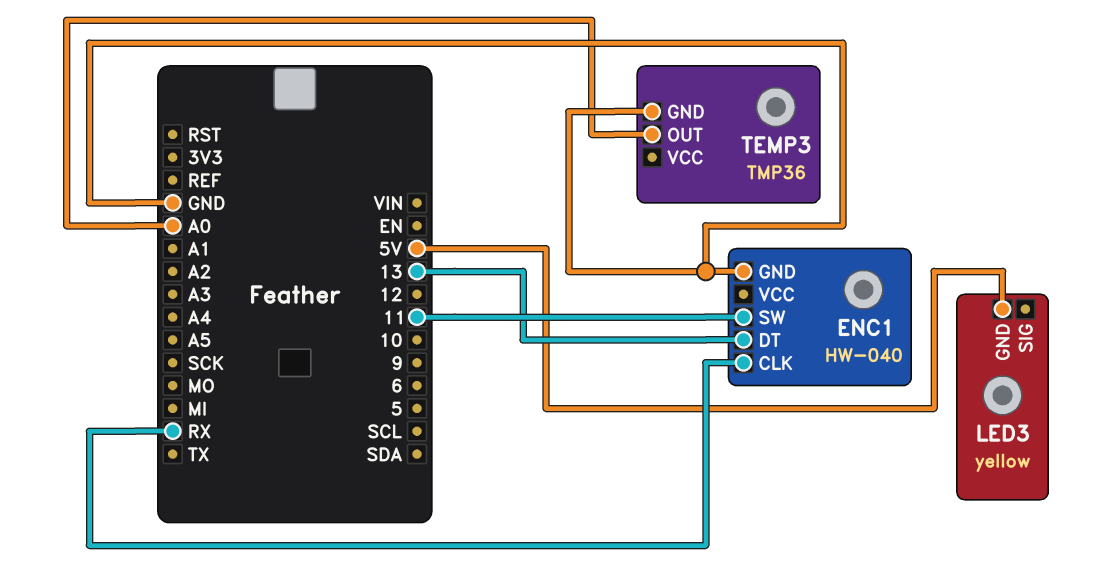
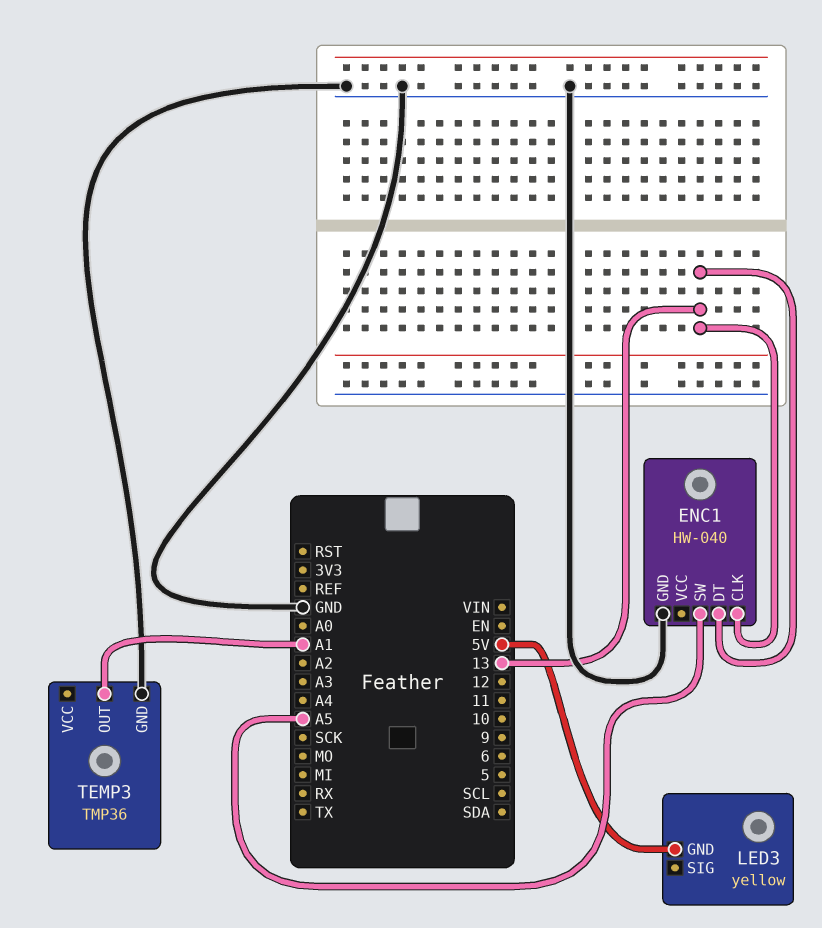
ENC1 pin CLK: RX -> 13
ENC1 pin SW: 11 -> A5
TEMP3 pin OUT: A0 -> A1

